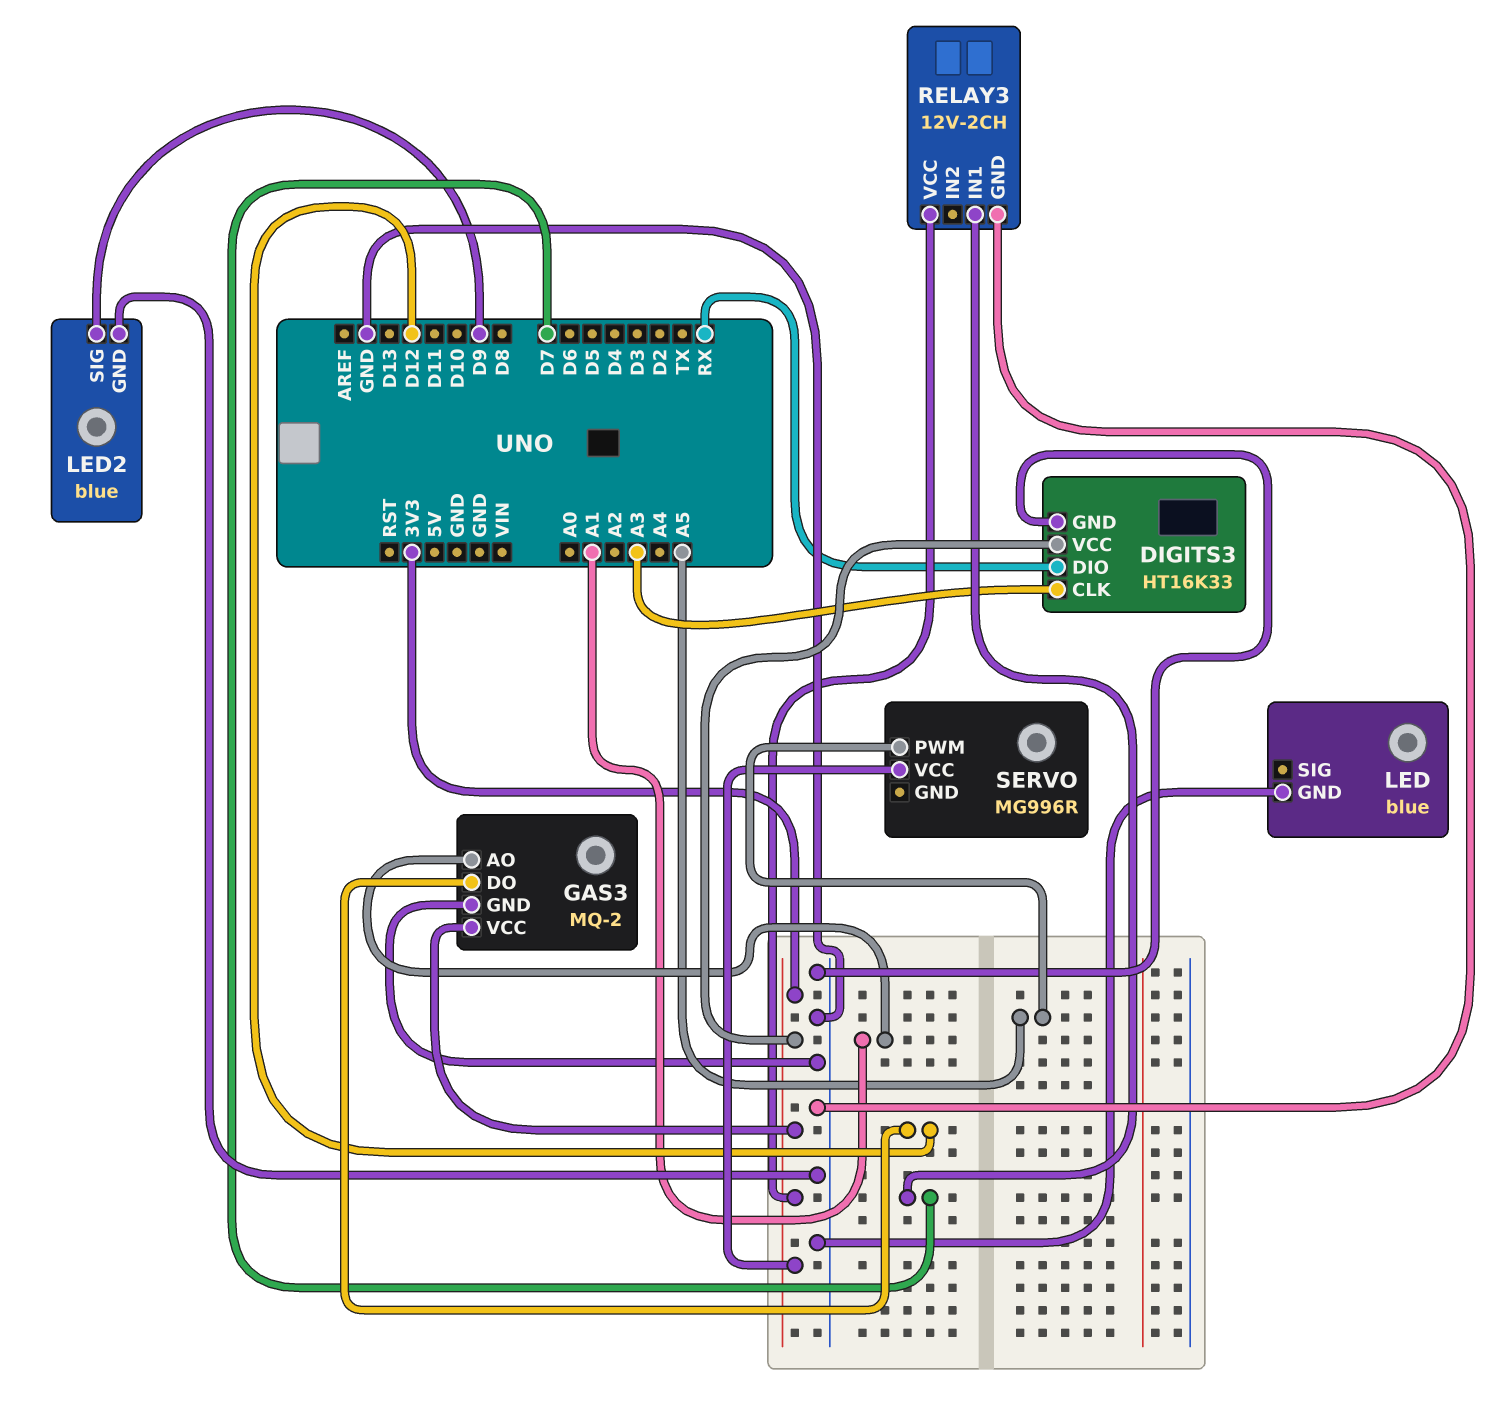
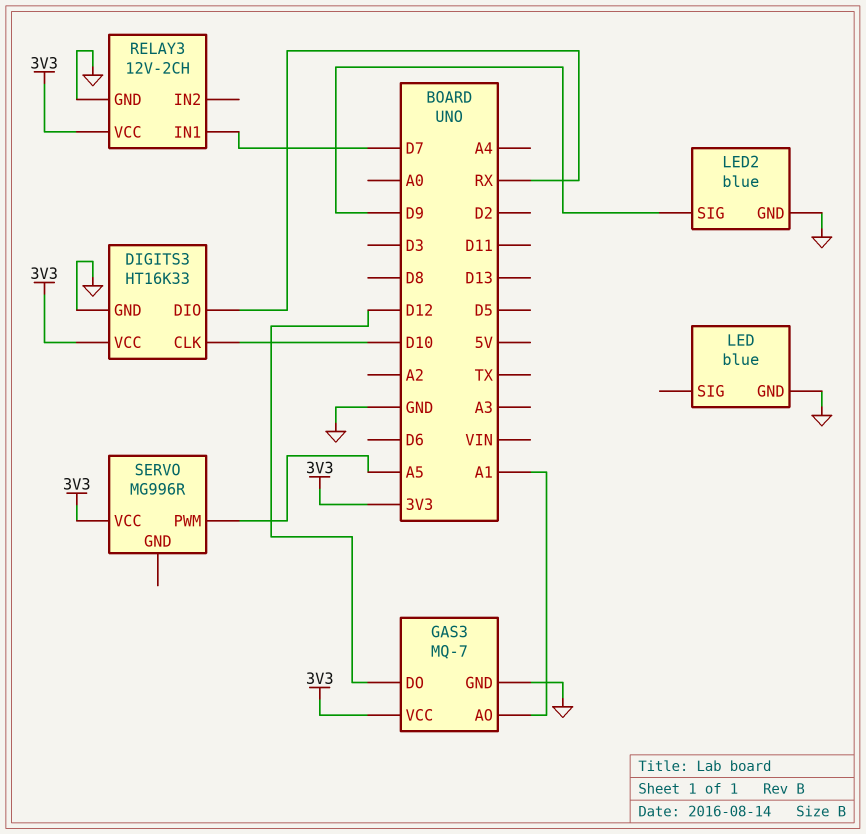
DIGITS3 pin CLK: A3 -> D10
GAS3: MQ-2 -> MQ-7

